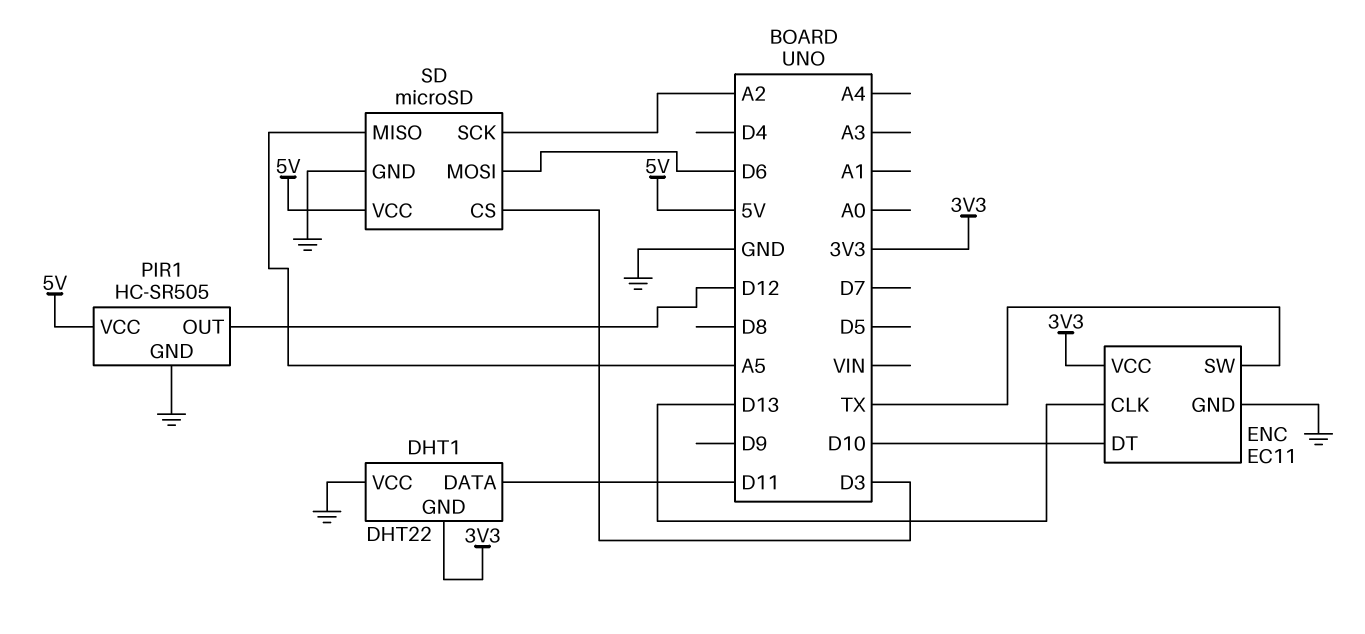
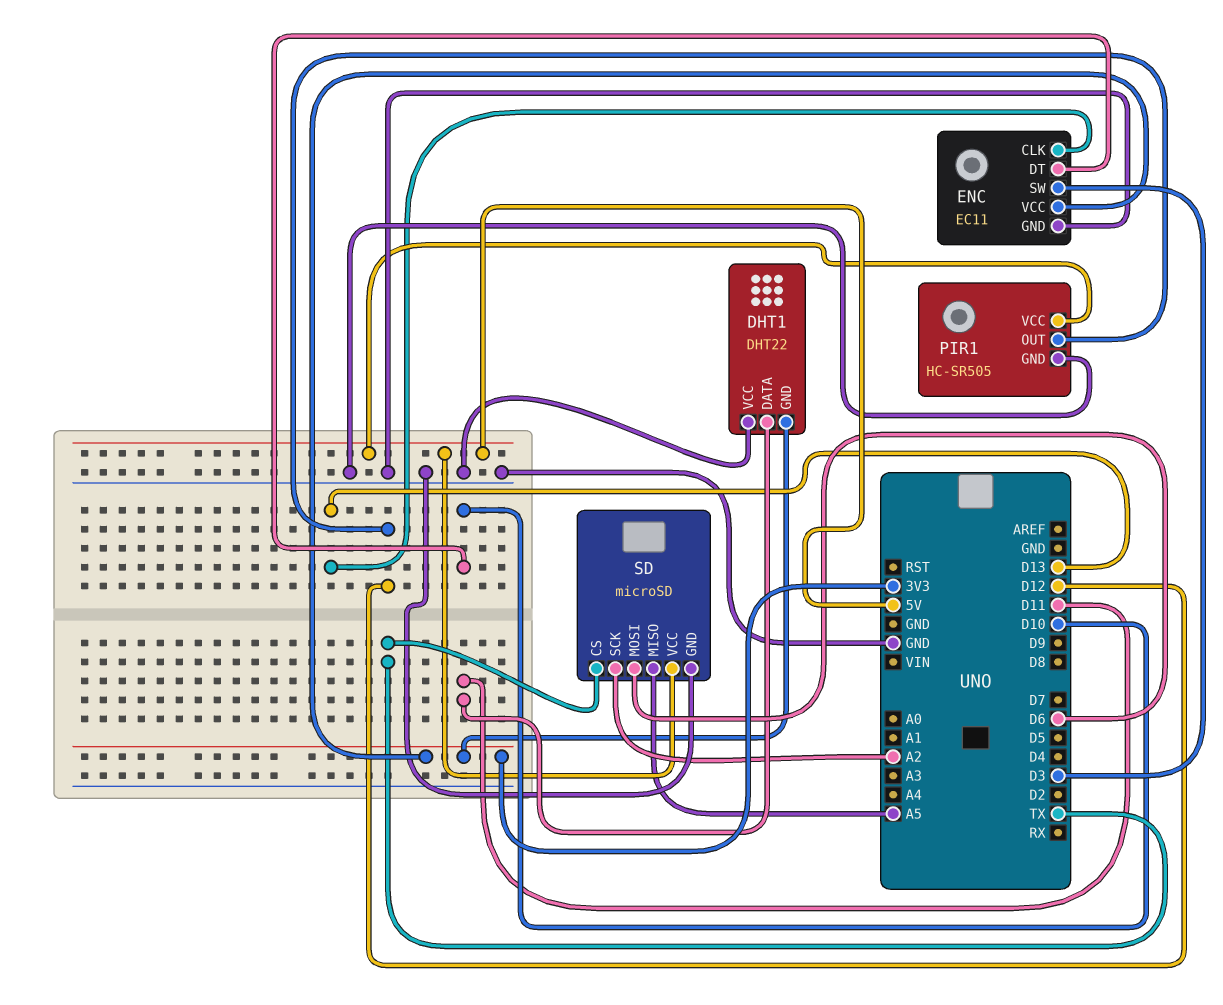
ENC pin SW: TX -> D3
SD pin CS: D3 -> TX

